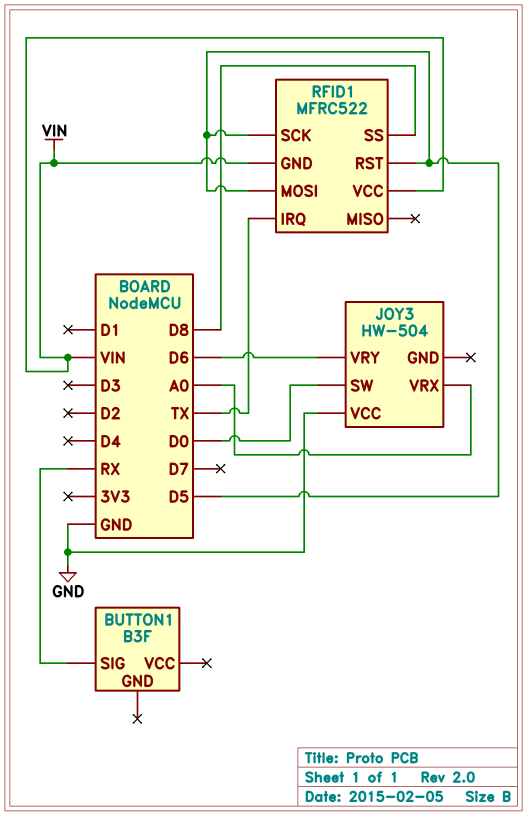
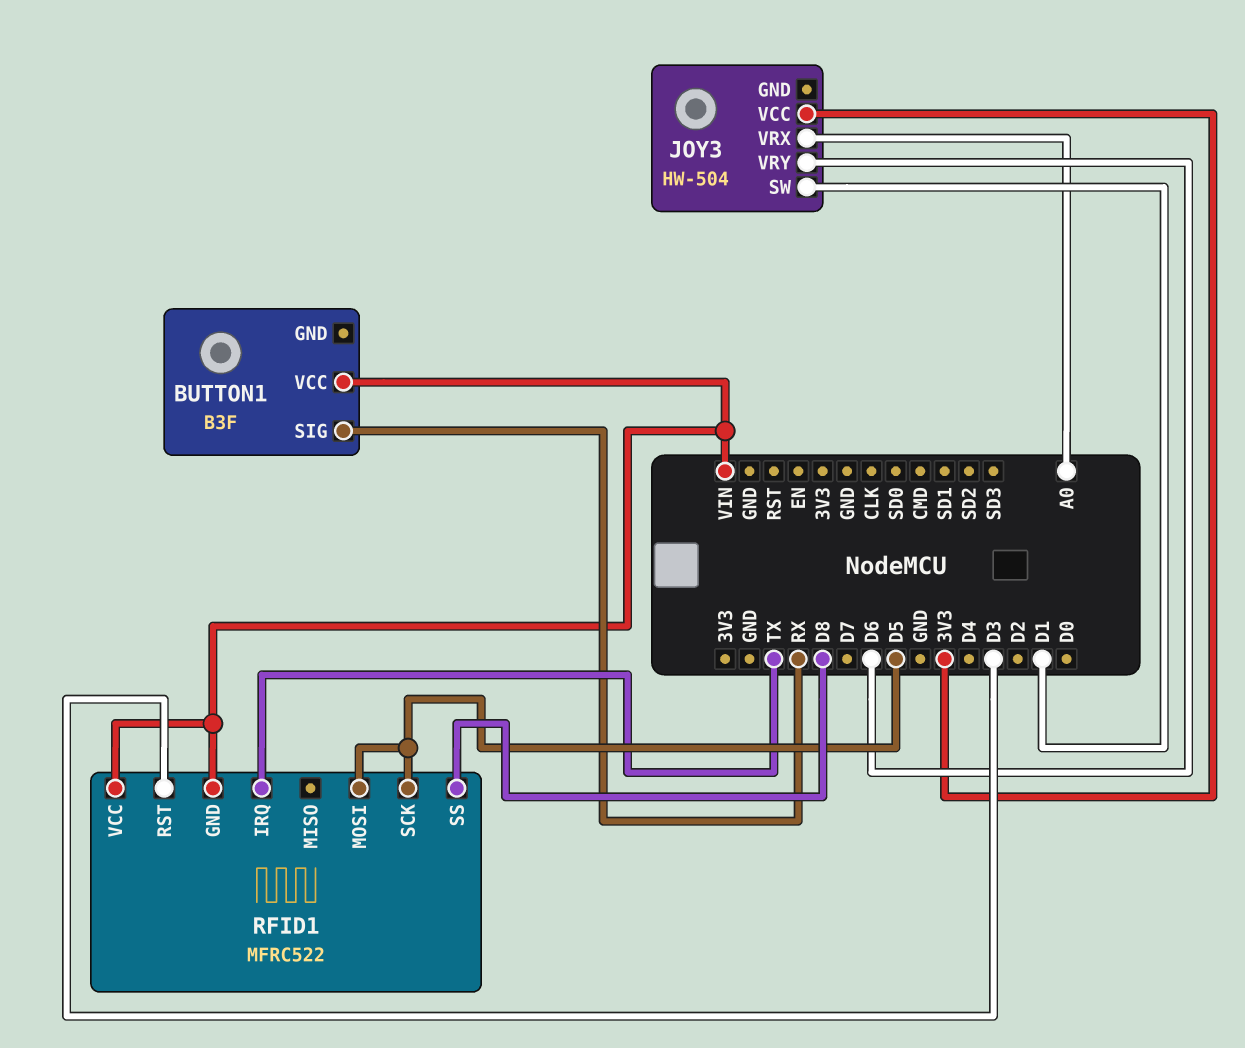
BUTTON1 pin VCC: none -> VIN
JOY3 pin SW: D0 -> D1
JOY3 pin VCC: GND -> 3V3
RFID1 pin RST: D5 -> D3

